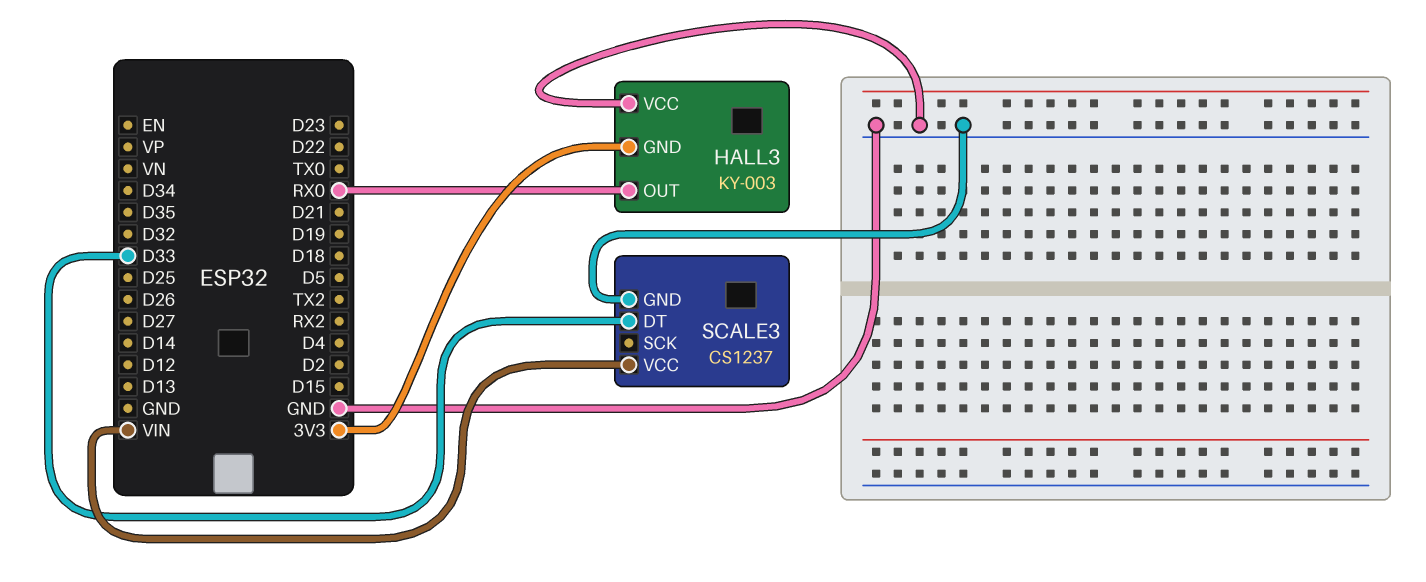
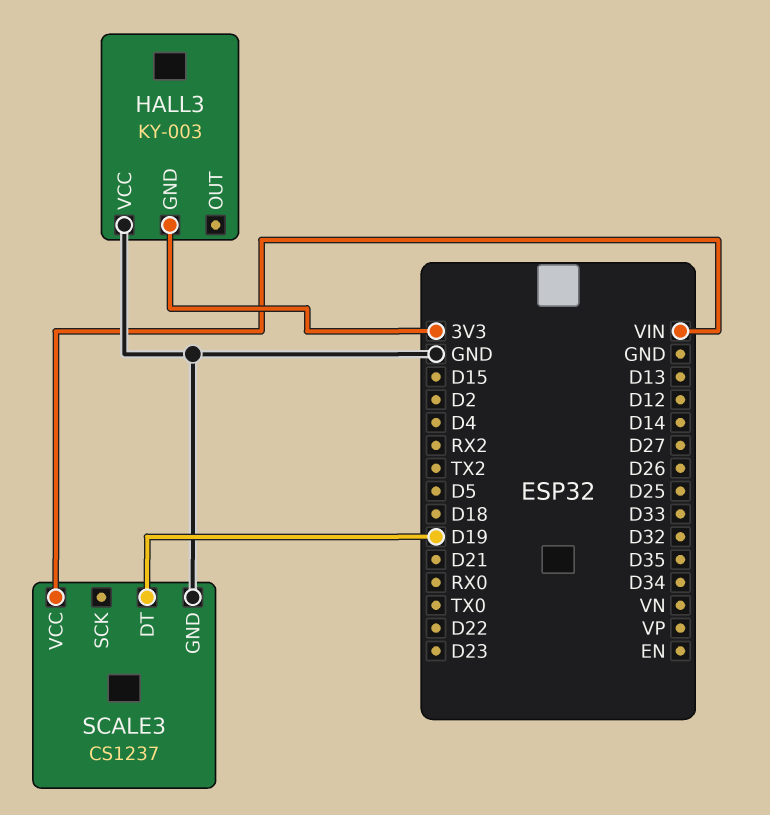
HALL3 pin OUT: RX0 -> none
SCALE3 pin DT: D33 -> D19

